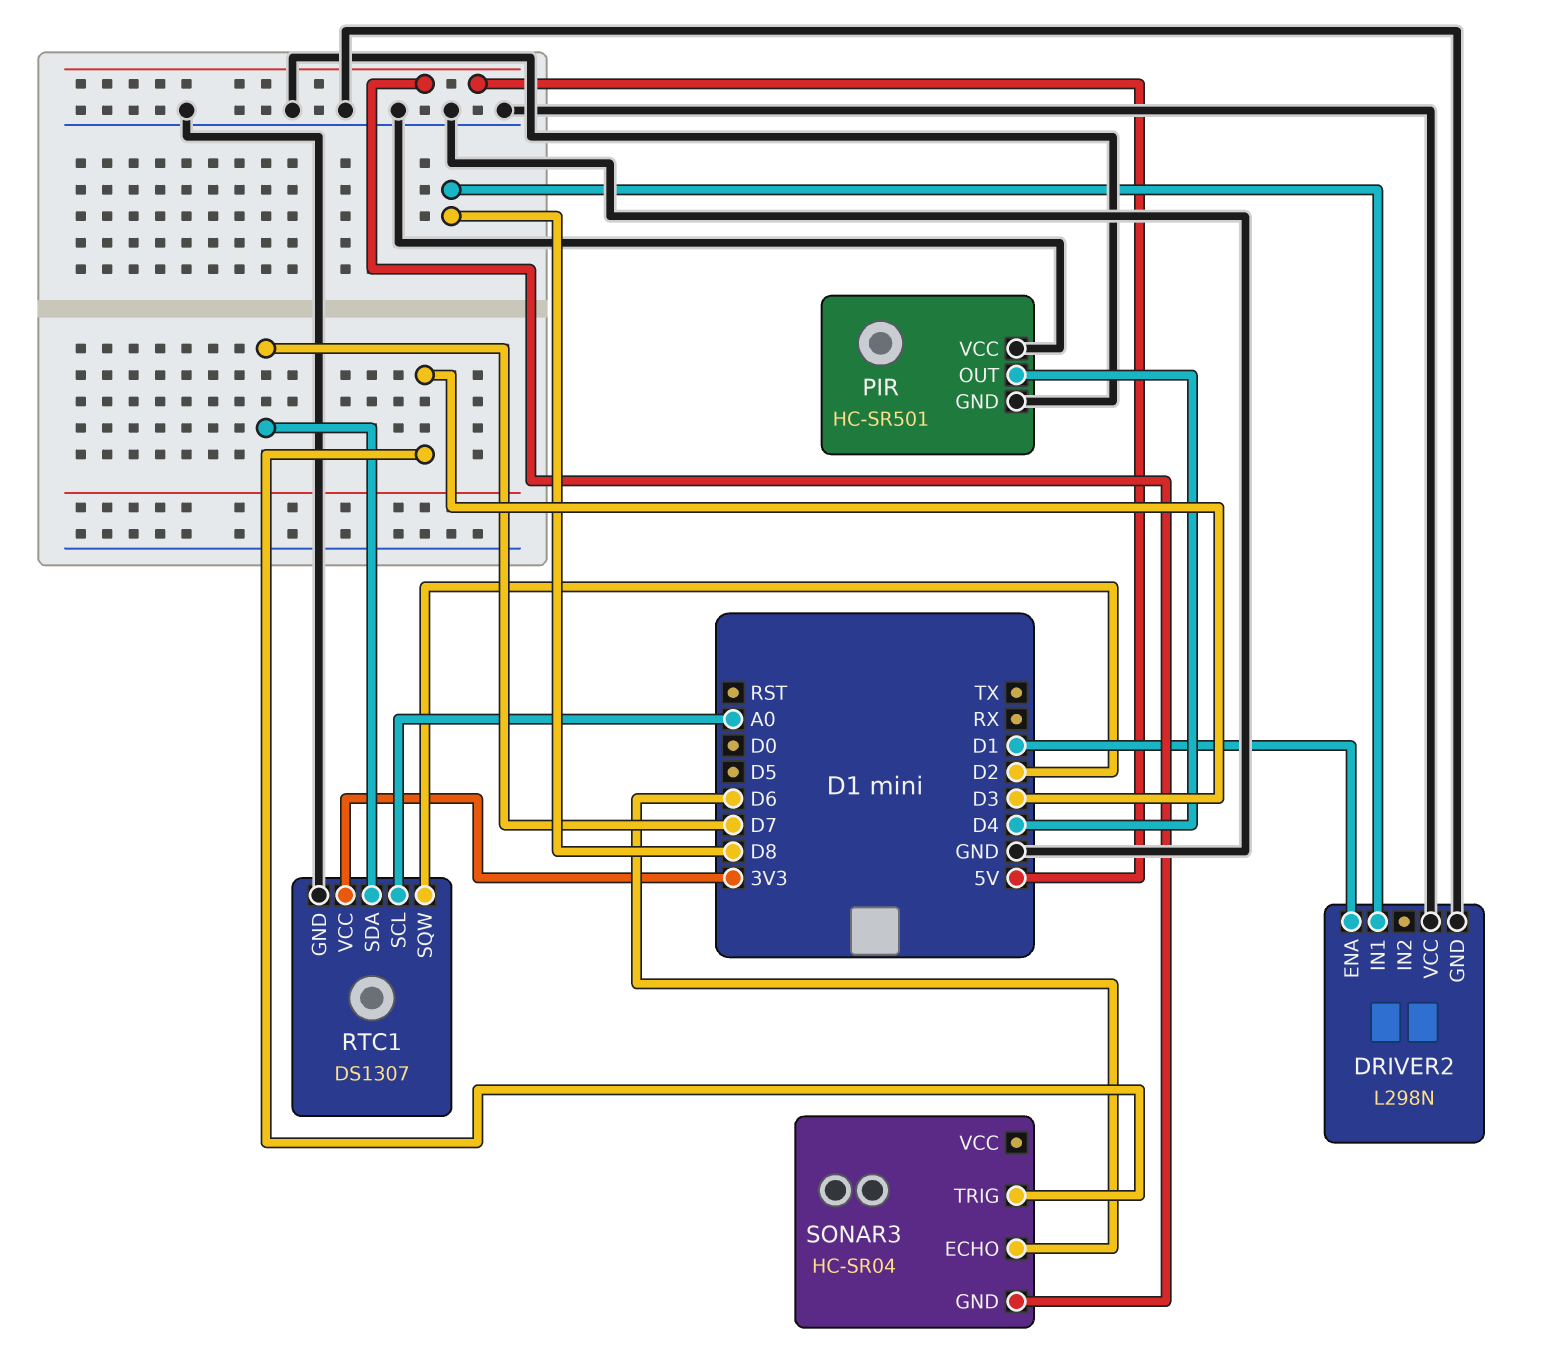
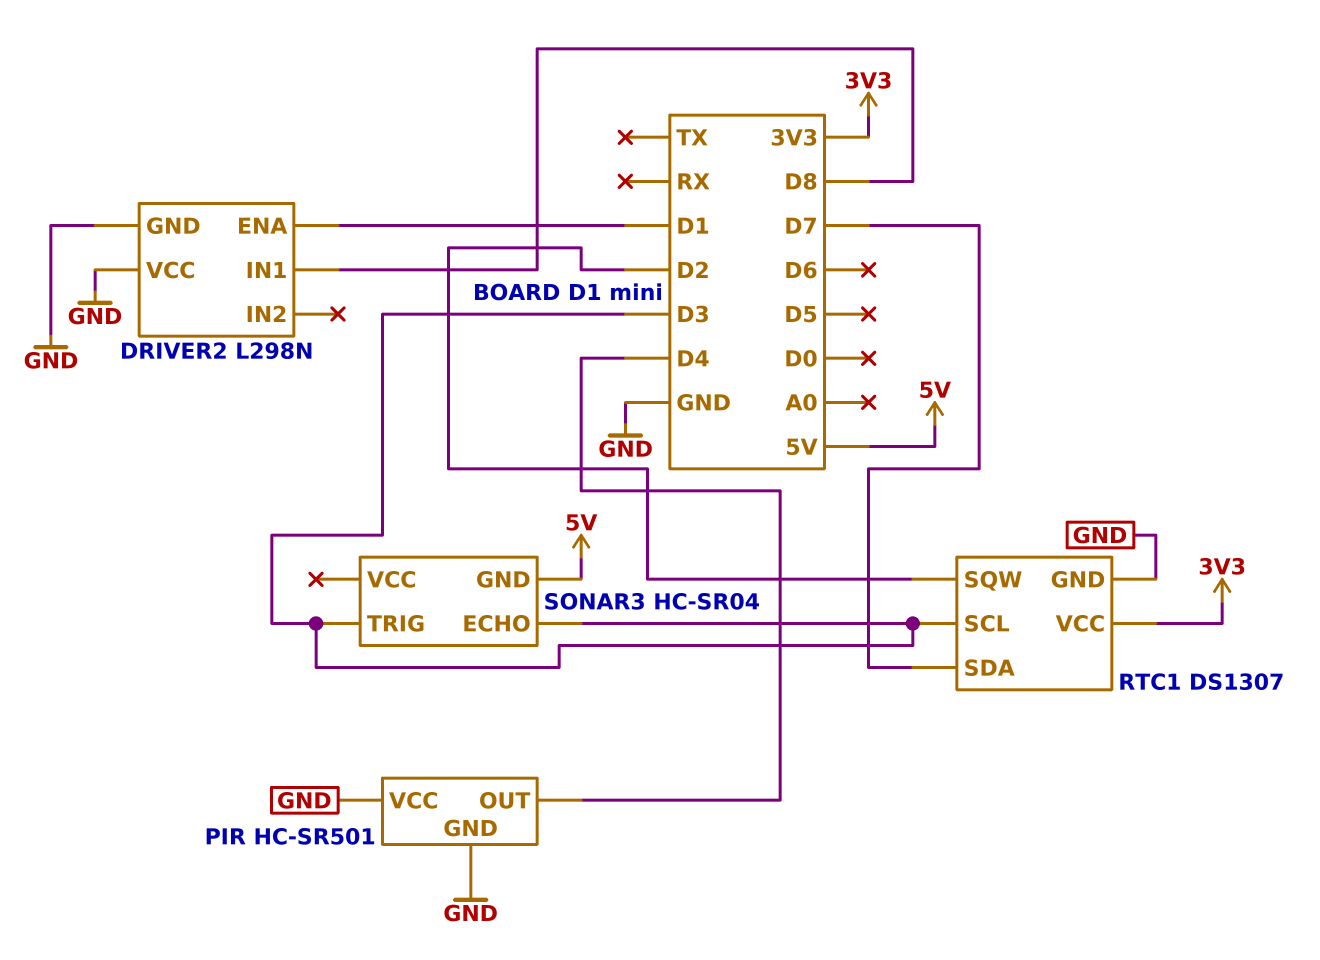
RTC1 pin SCL: A0 -> D3
SONAR3 pin ECHO: D6 -> D3

